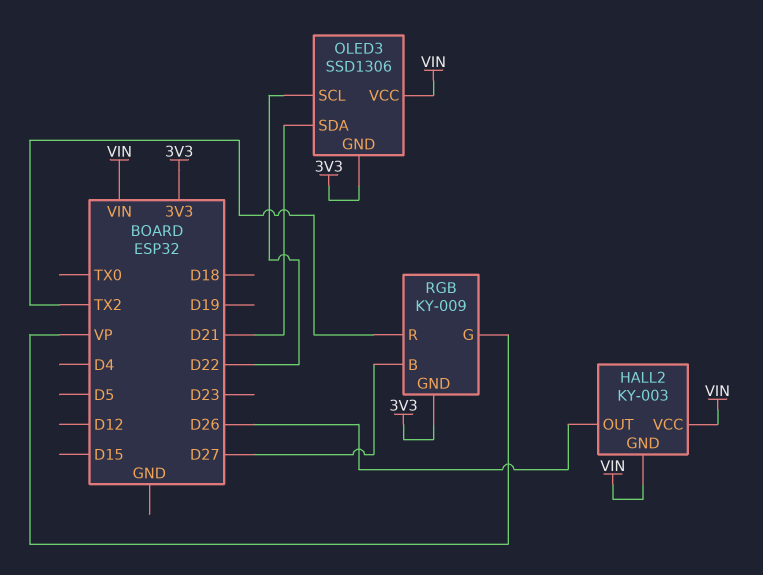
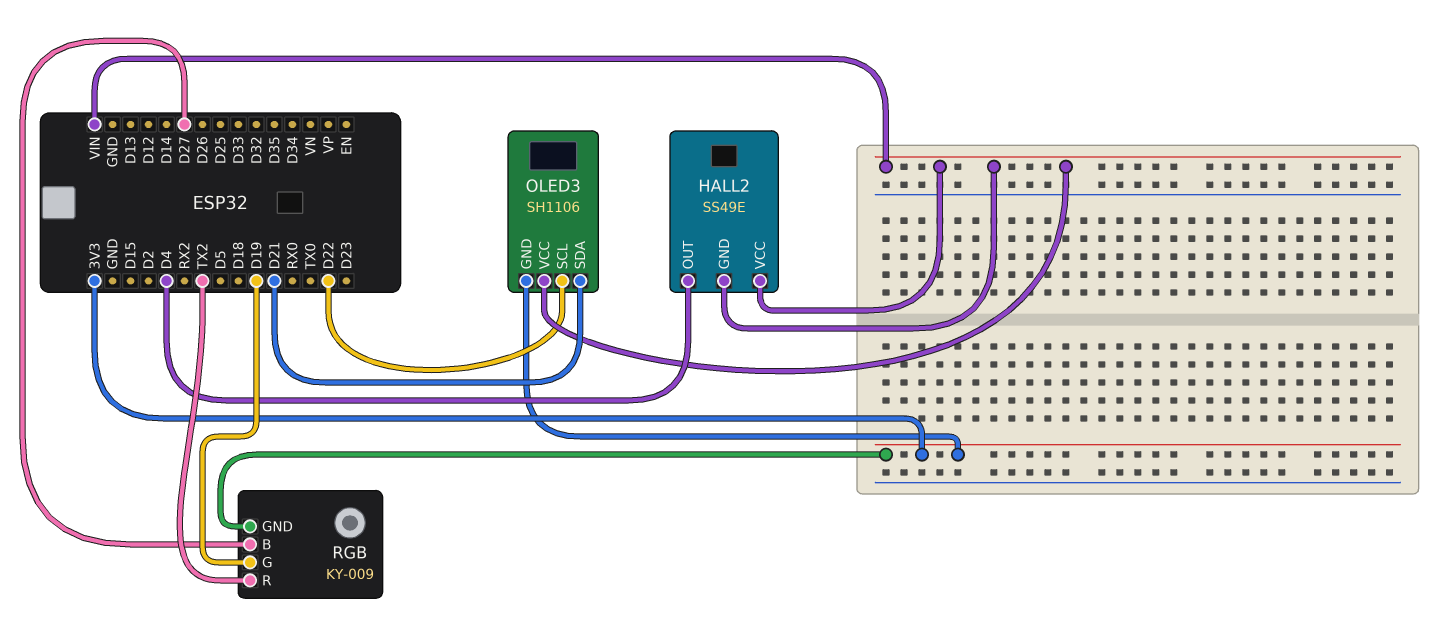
HALL2: KY-003 -> SS49E
HALL2 pin OUT: D26 -> D4
OLED3: SSD1306 -> SH1106
RGB pin G: VP -> D19

